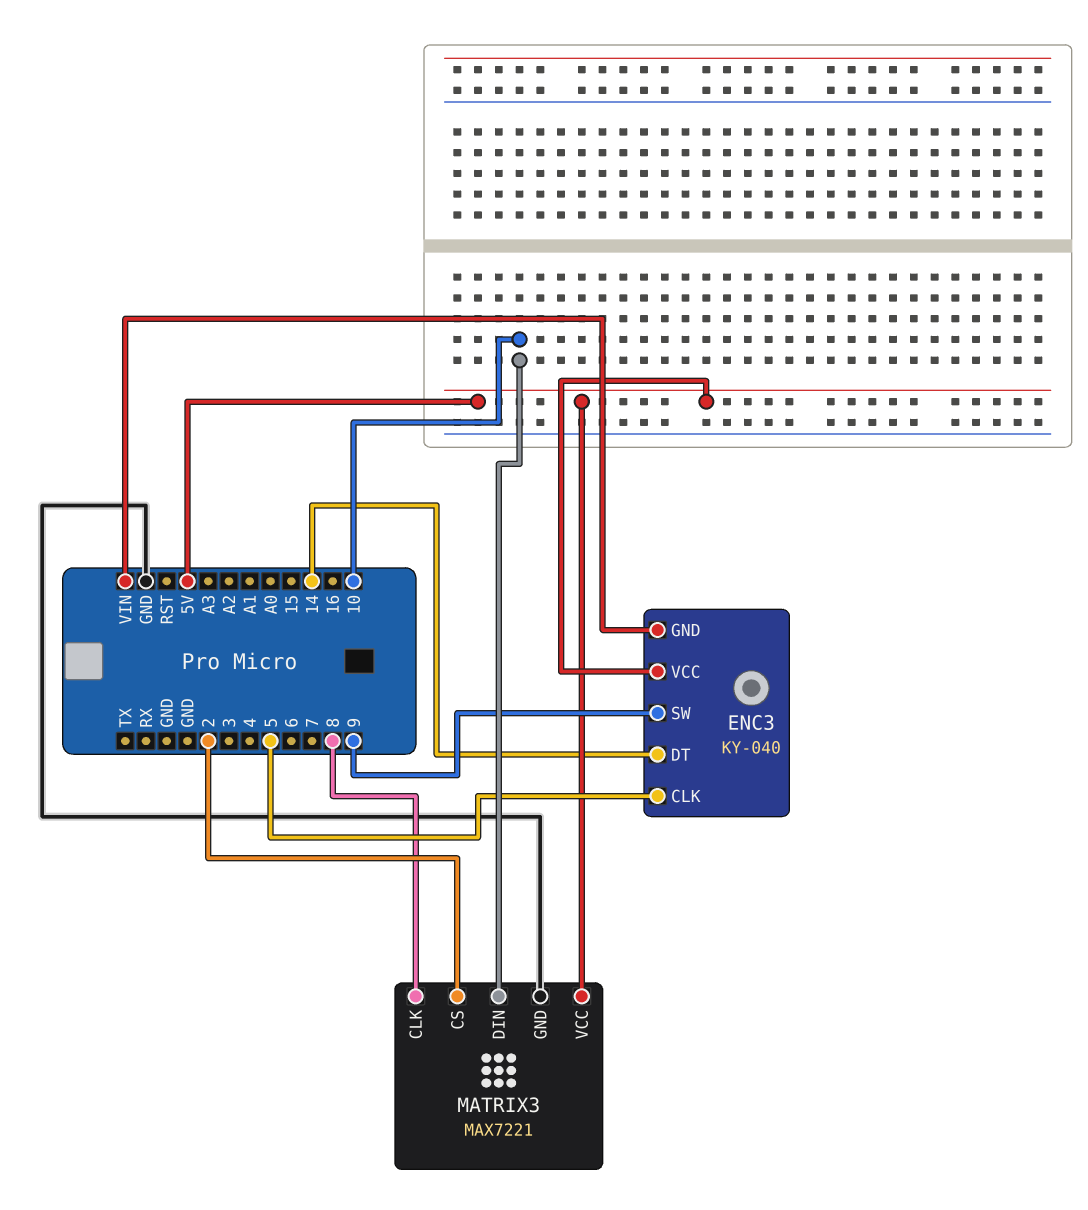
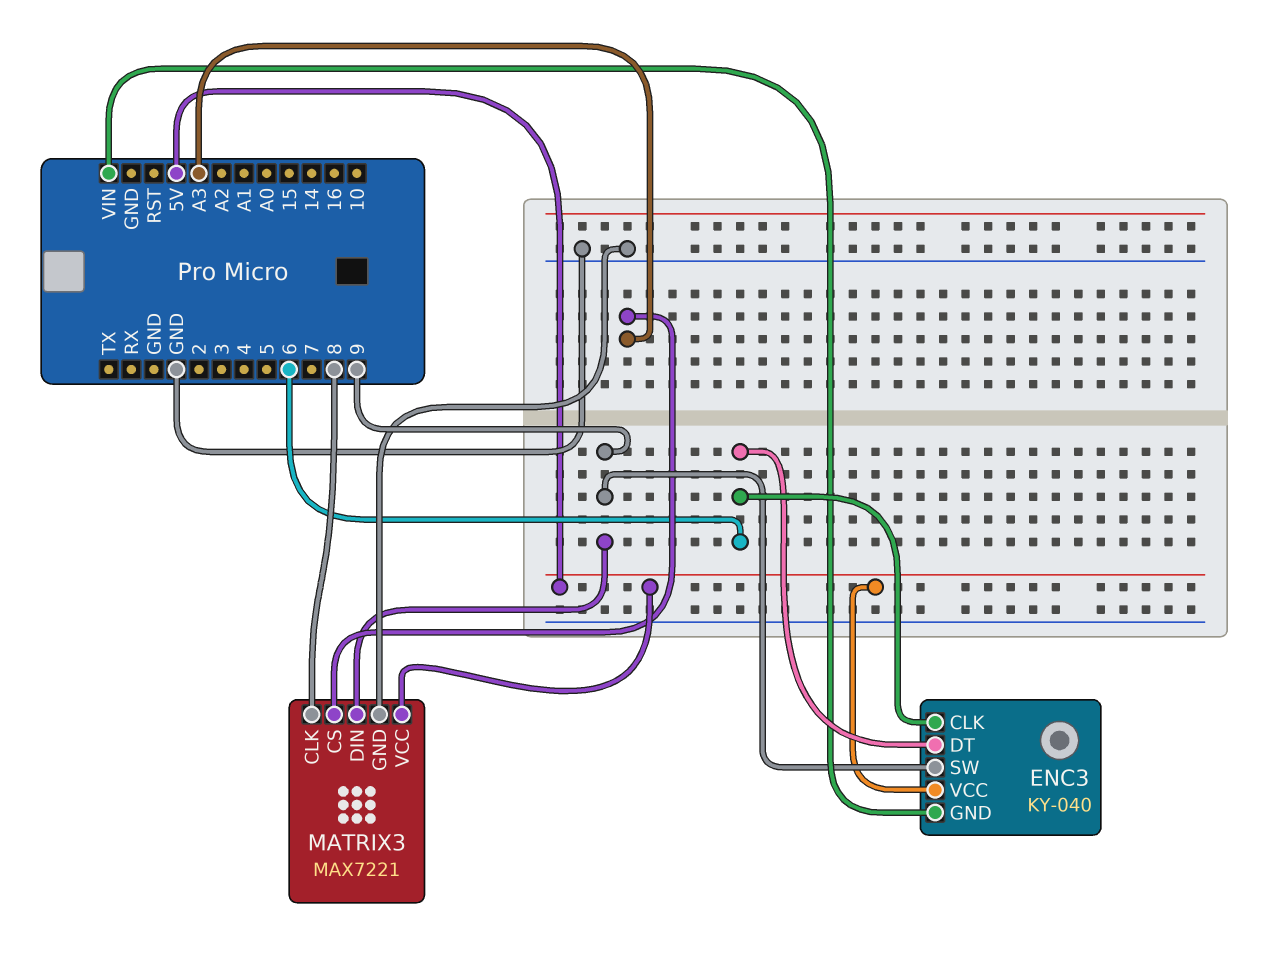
ENC3 pin CLK: 5 -> 6
ENC3 pin DT: 14 -> 6
MATRIX3 pin CS: 2 -> A3
MATRIX3 pin DIN: 10 -> 9

